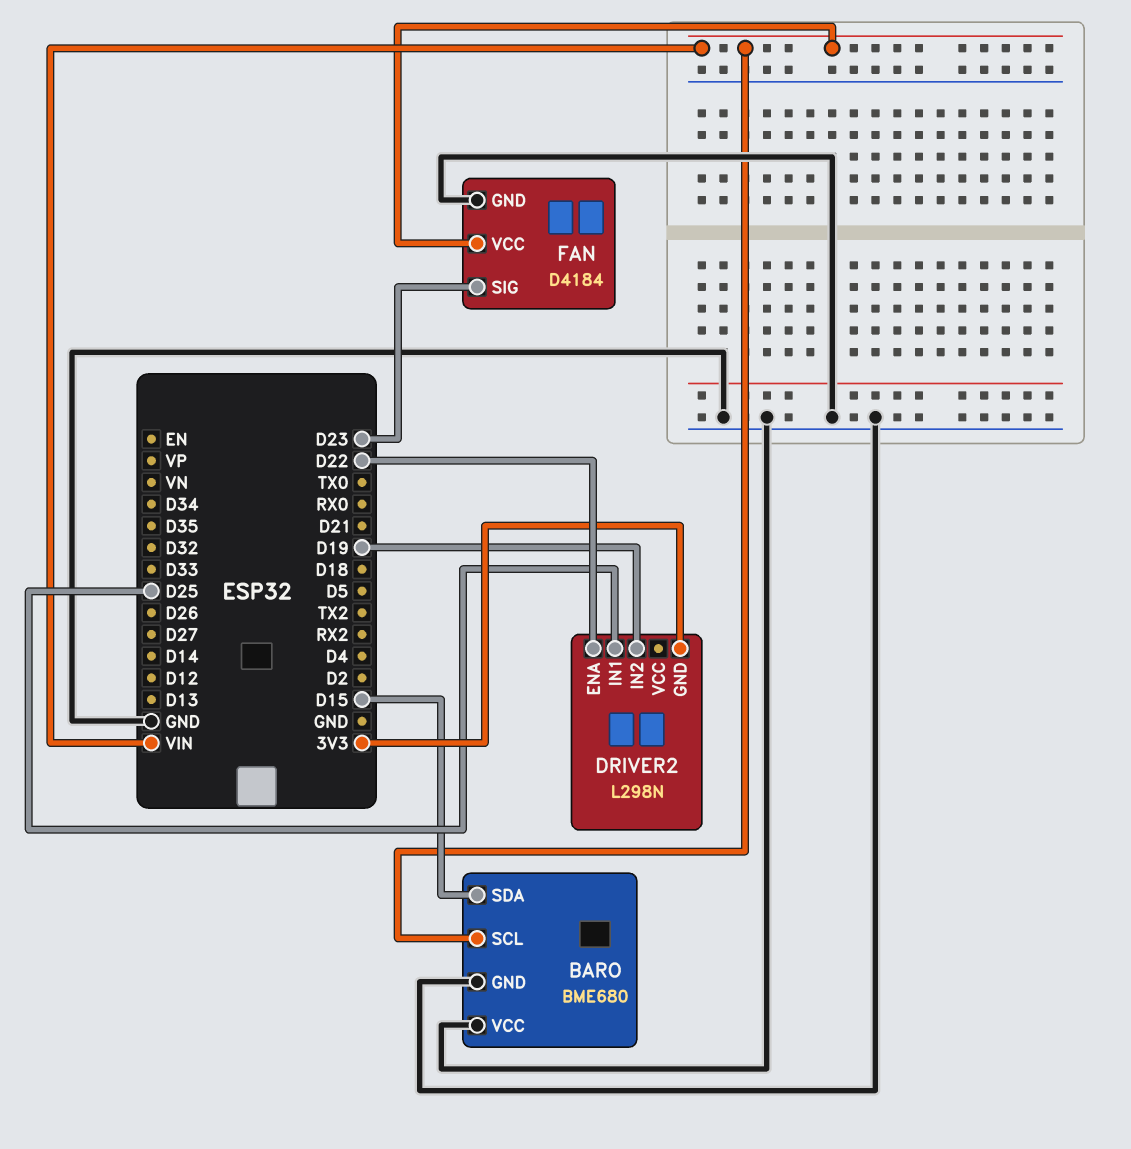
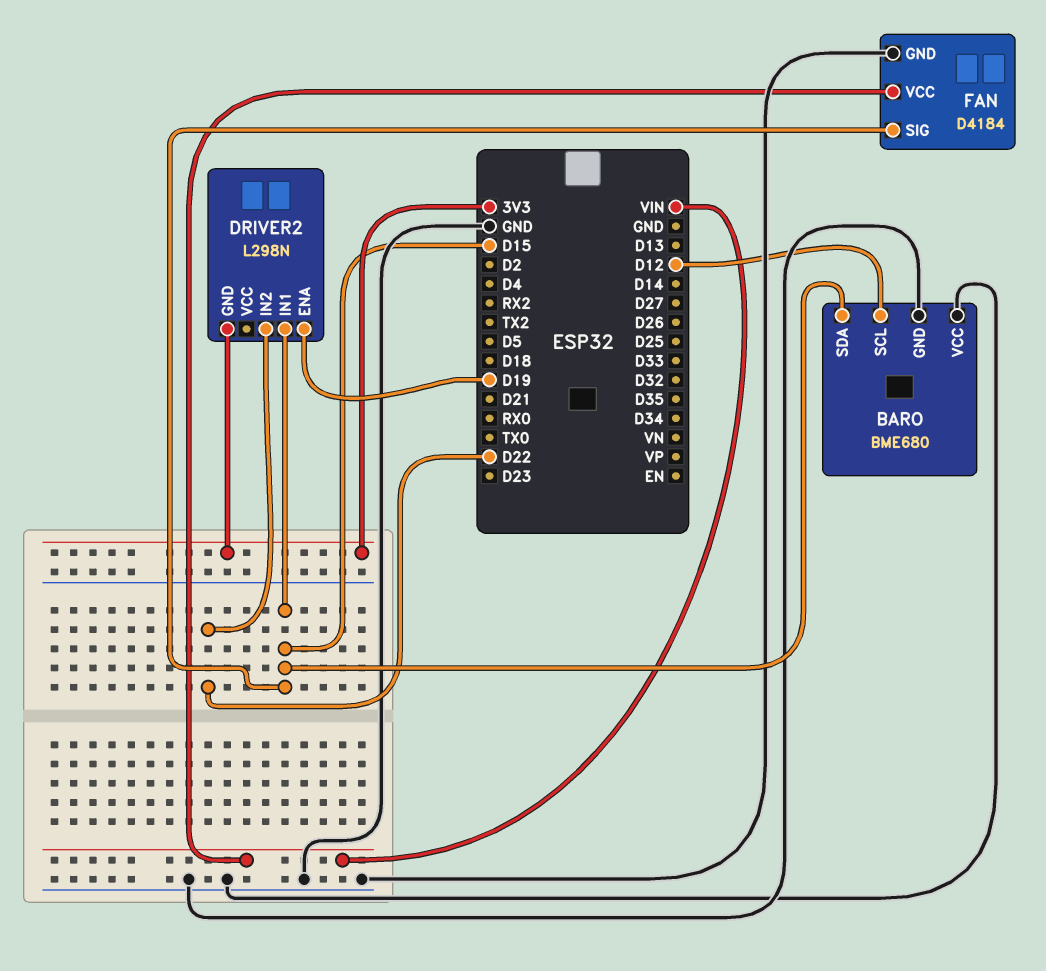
BARO pin SCL: VIN -> D12
DRIVER2 pin ENA: D22 -> D19
DRIVER2 pin IN1: D25 -> D15
DRIVER2 pin IN2: D19 -> D22
FAN pin SIG: D23 -> D15

